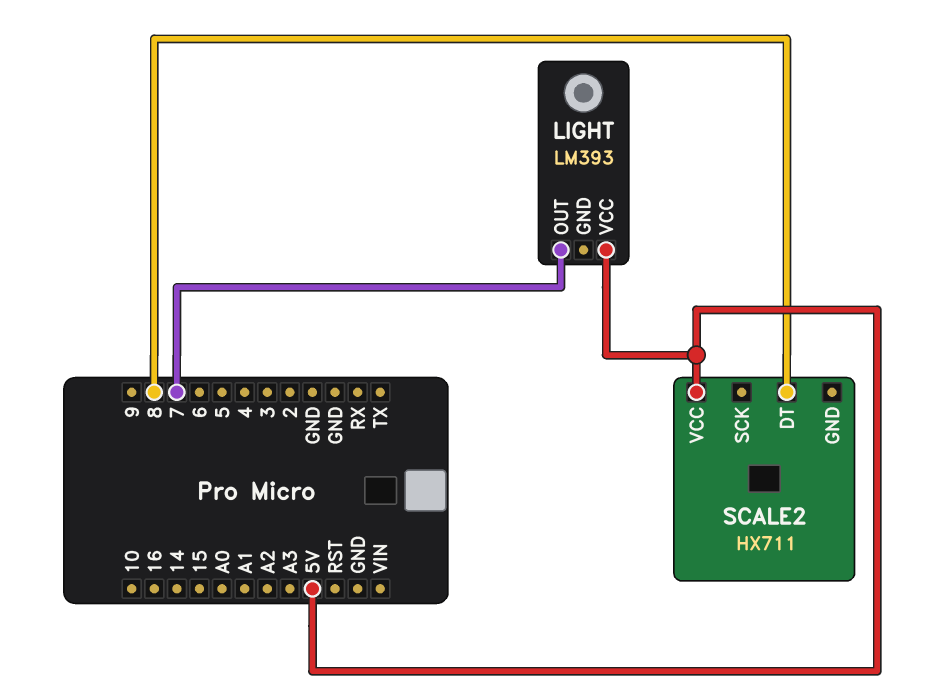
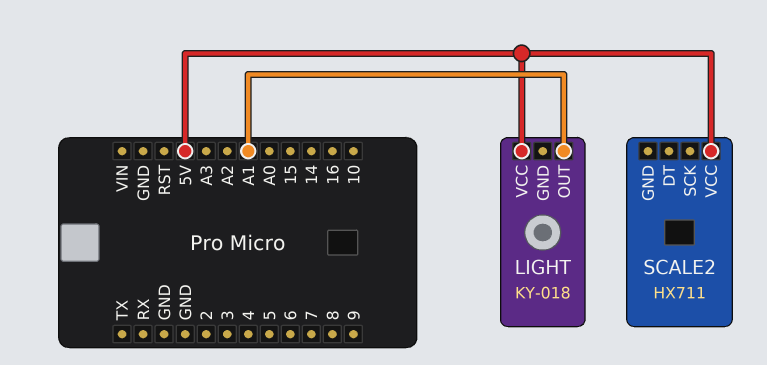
LIGHT: LM393 -> KY-018
LIGHT pin OUT: 7 -> A1
SCALE2 pin DT: 8 -> none

